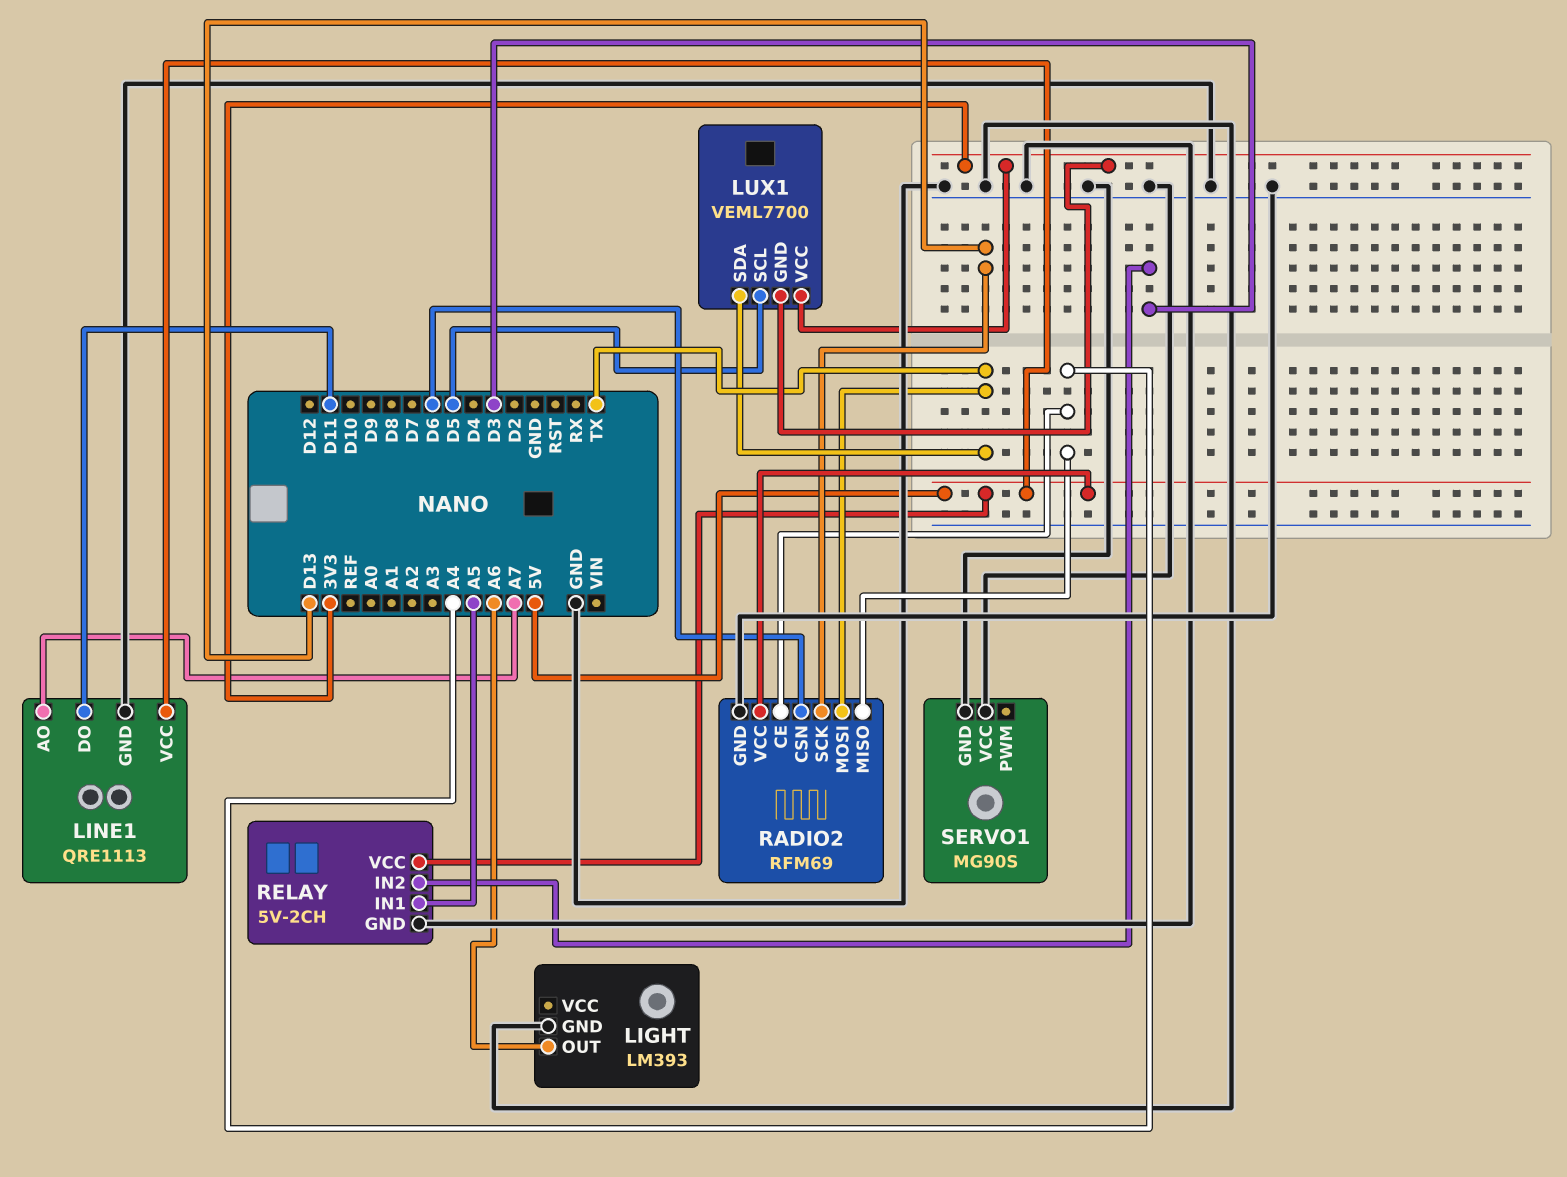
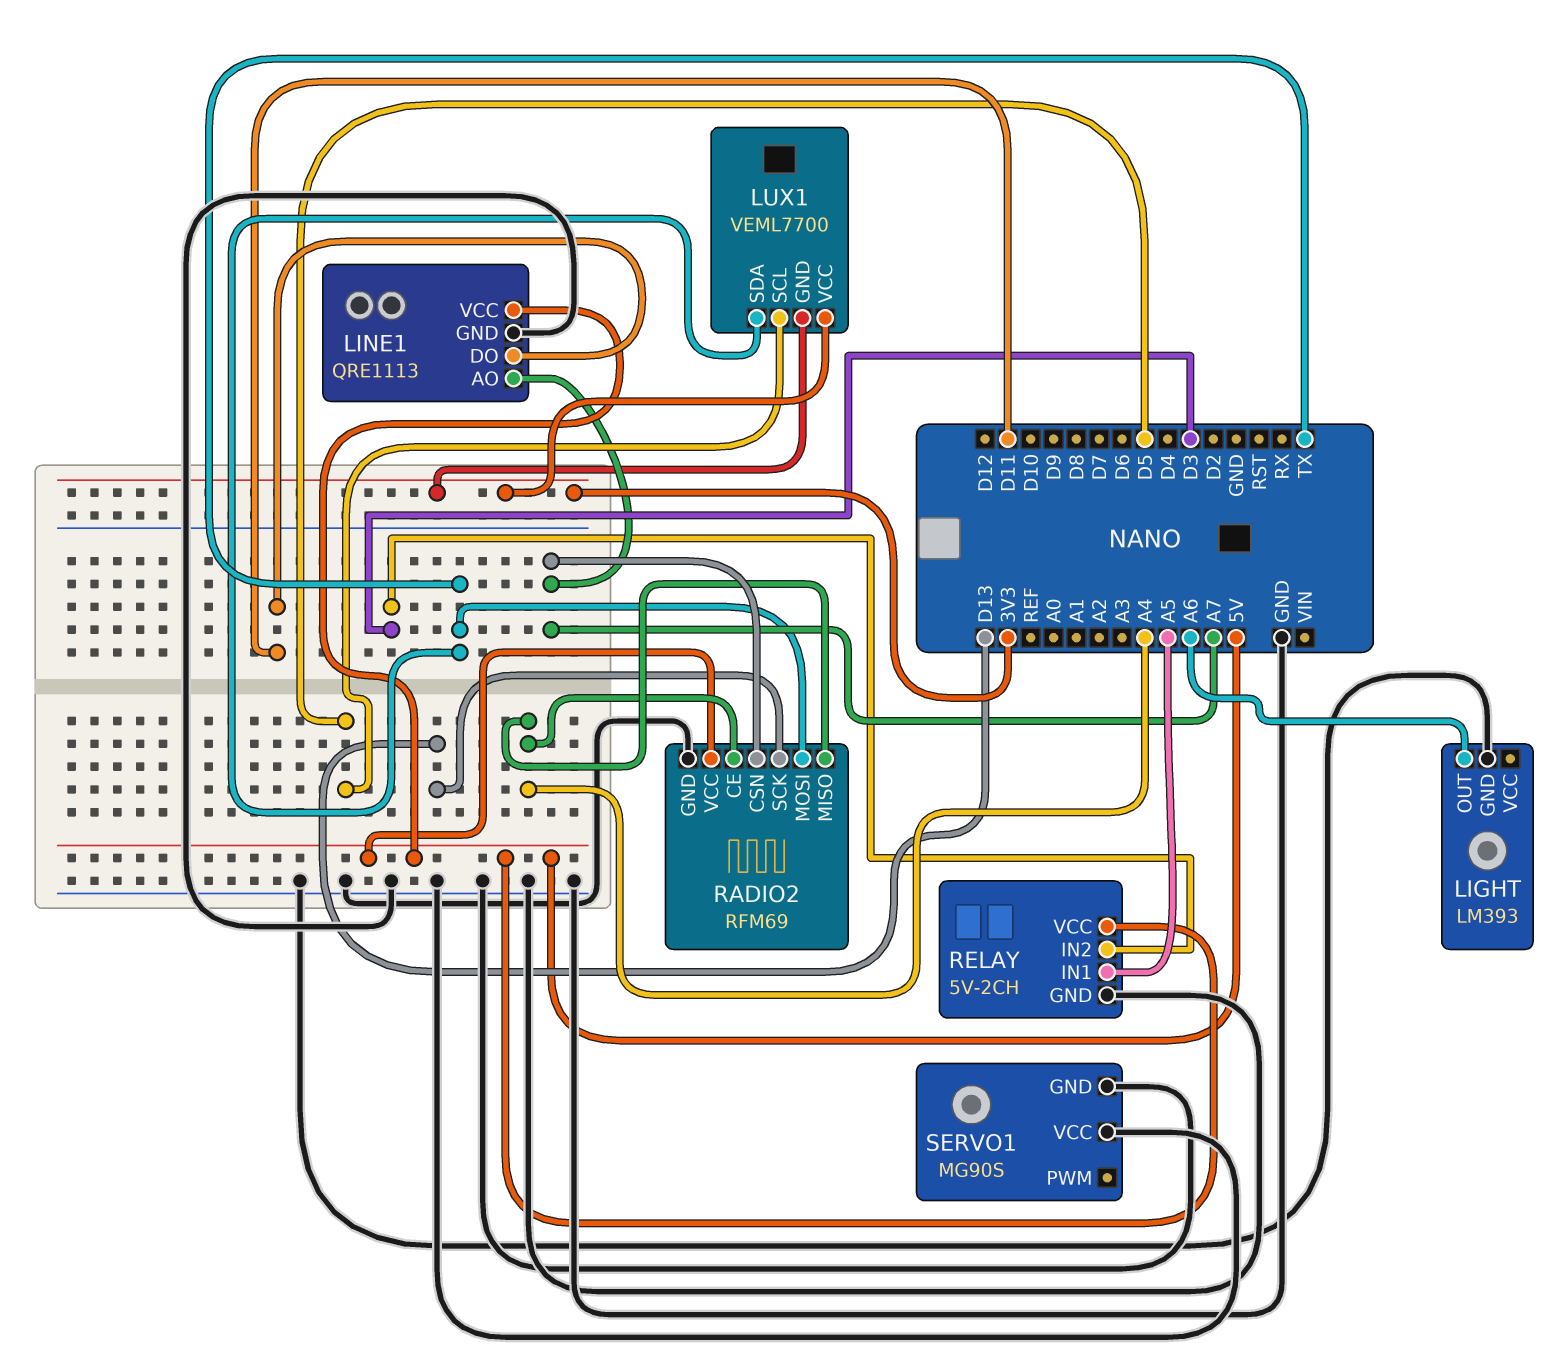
RADIO2 pin CSN: D6 -> A7

